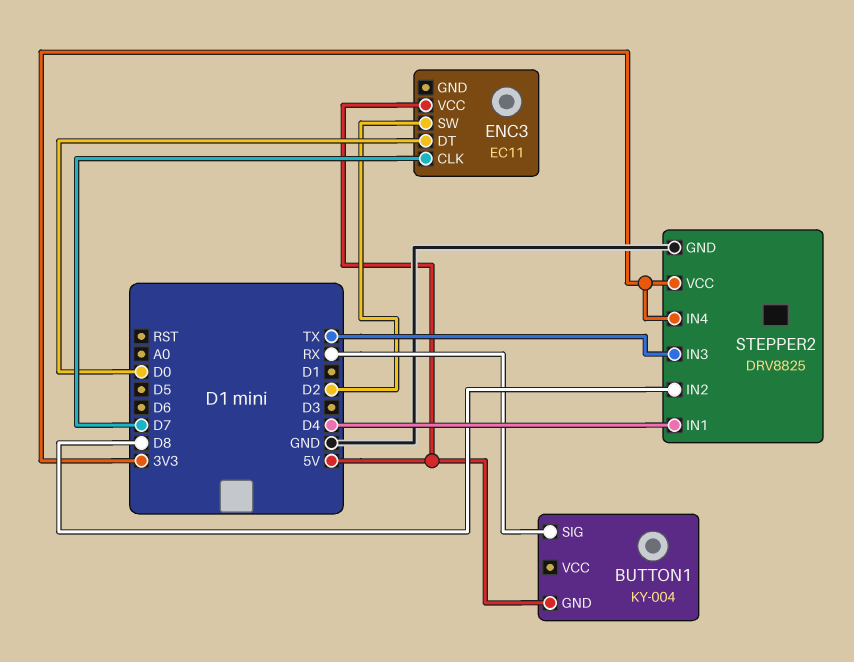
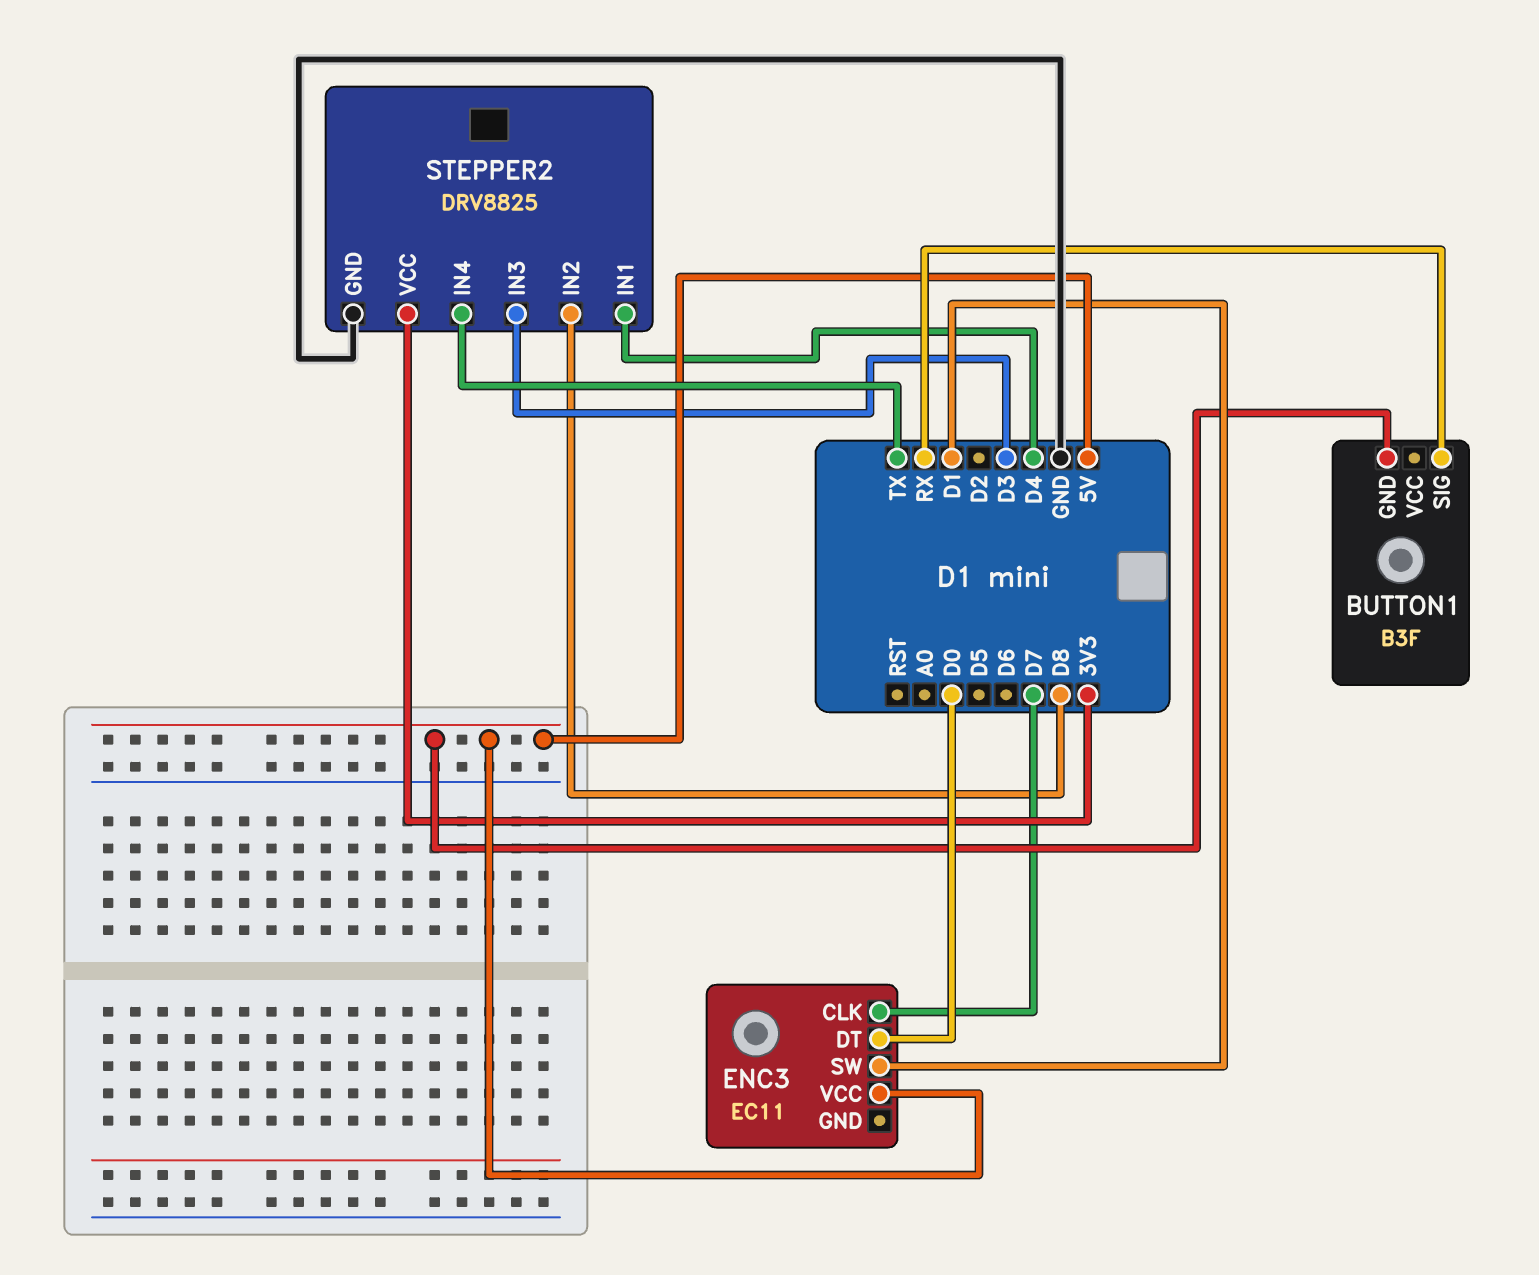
BUTTON1: KY-004 -> B3F
ENC3 pin SW: D2 -> D1
STEPPER2 pin IN3: TX -> D3
STEPPER2 pin IN4: 3V3 -> TX

